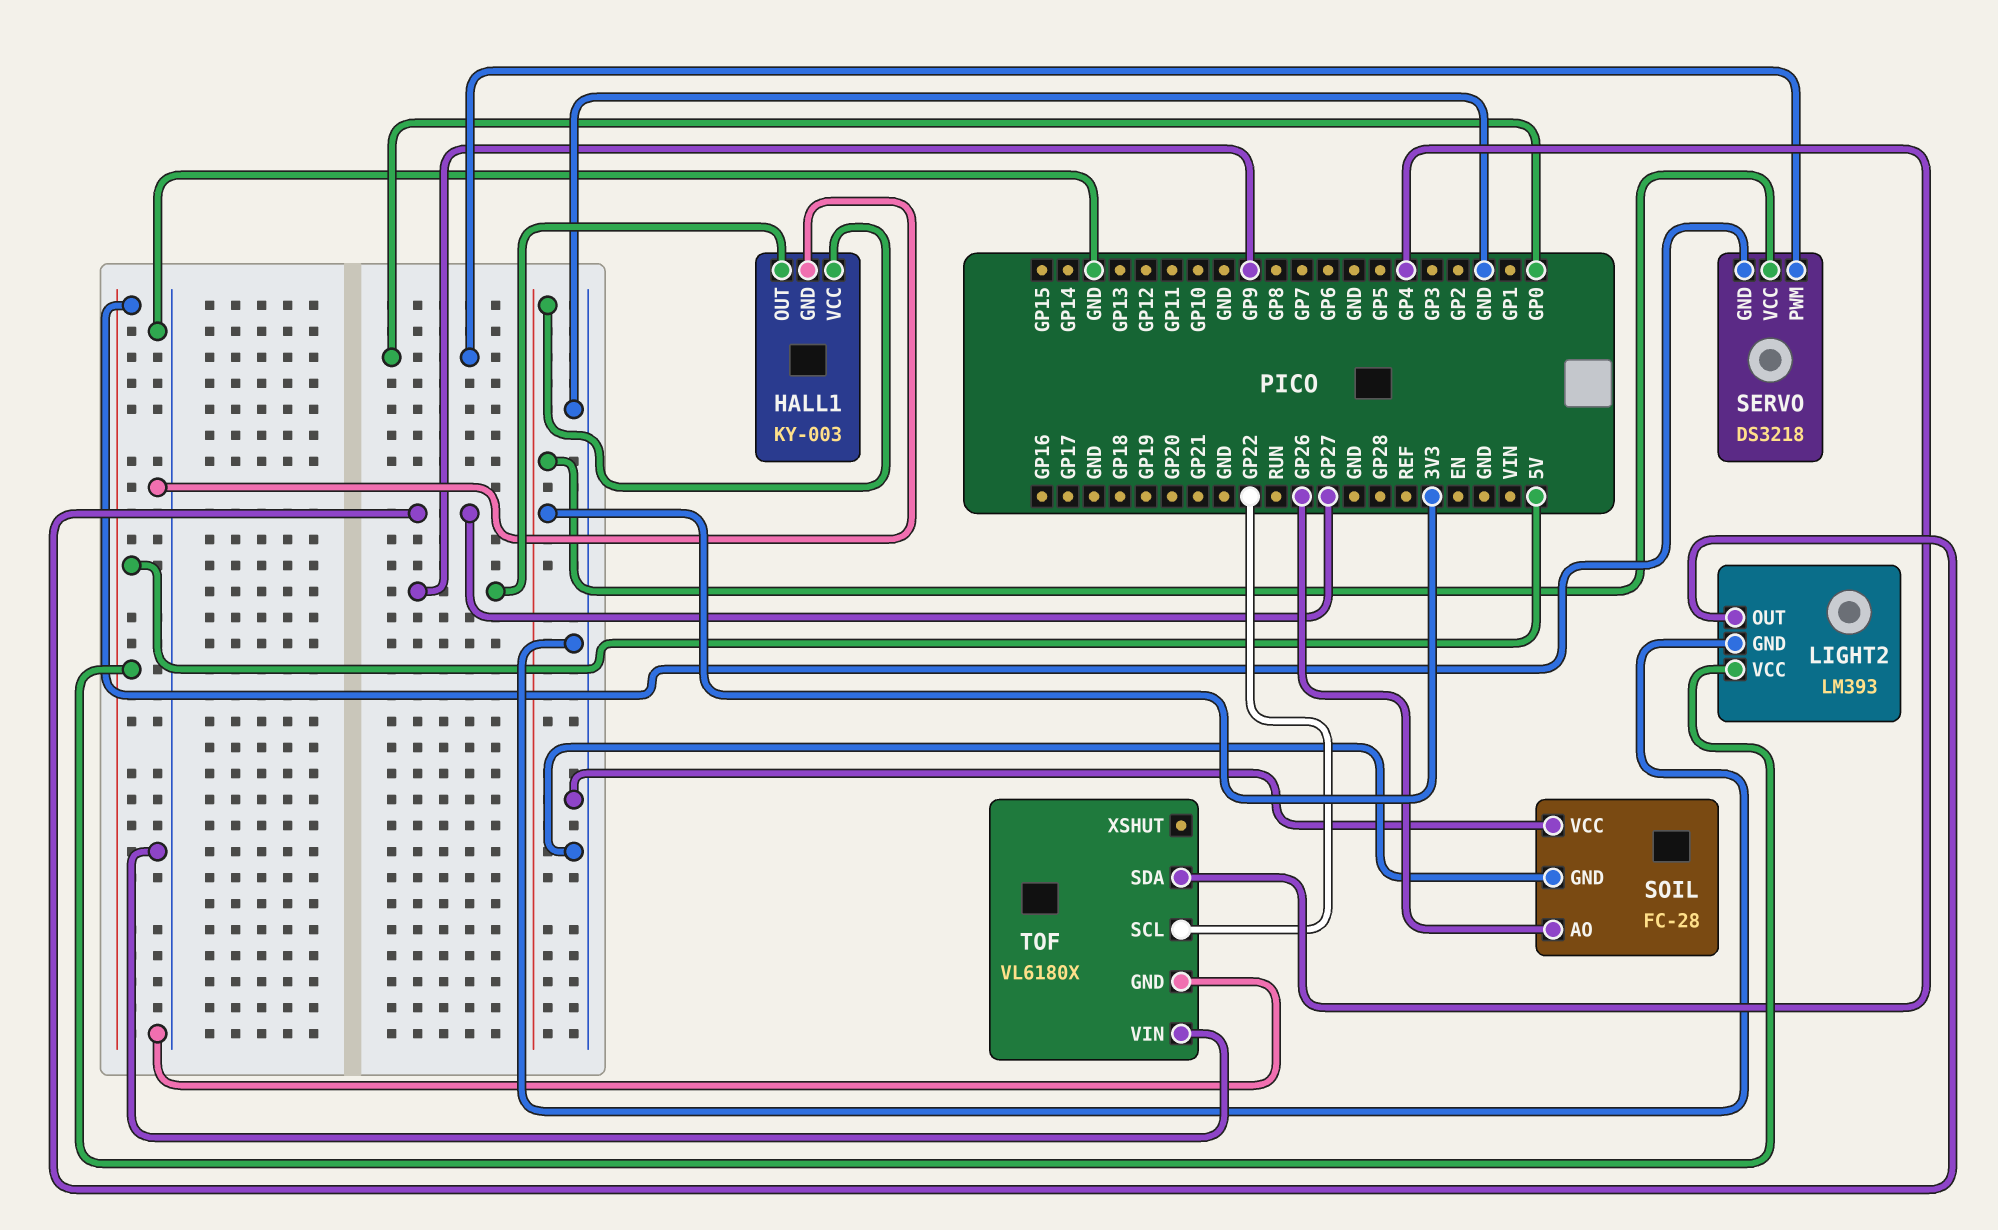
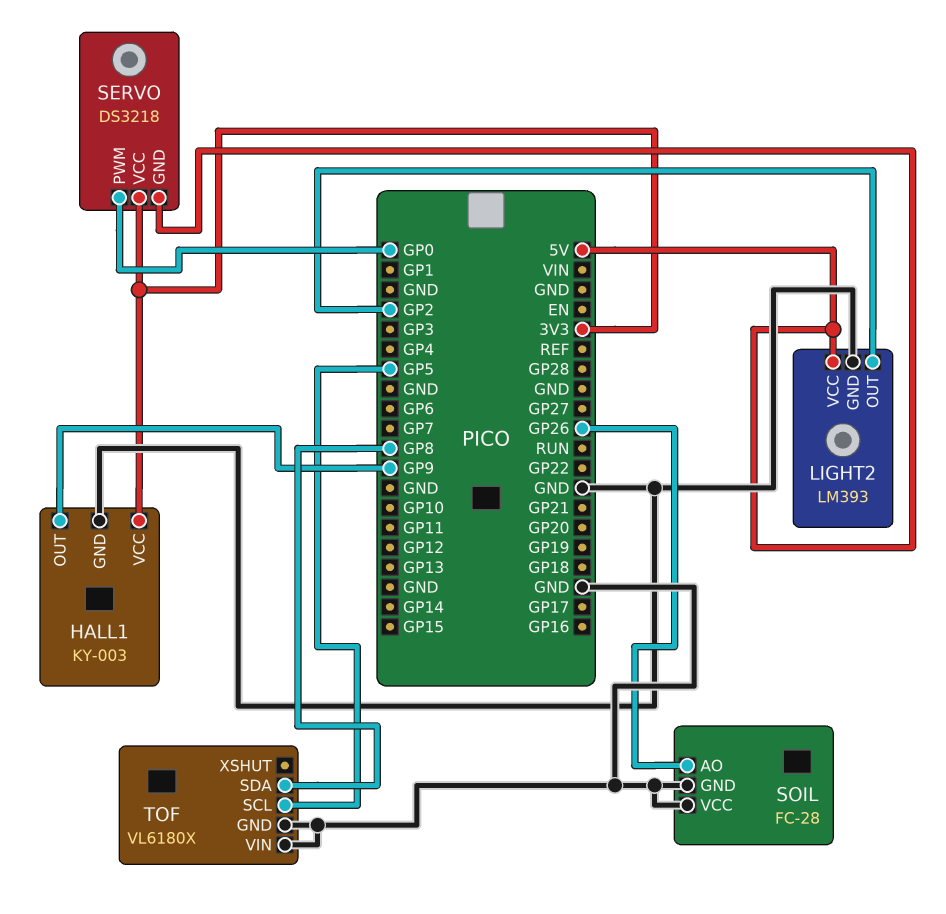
LIGHT2 pin OUT: GP27 -> GP2
TOF pin SCL: GP22 -> GP5
TOF pin SDA: GP4 -> GP8

